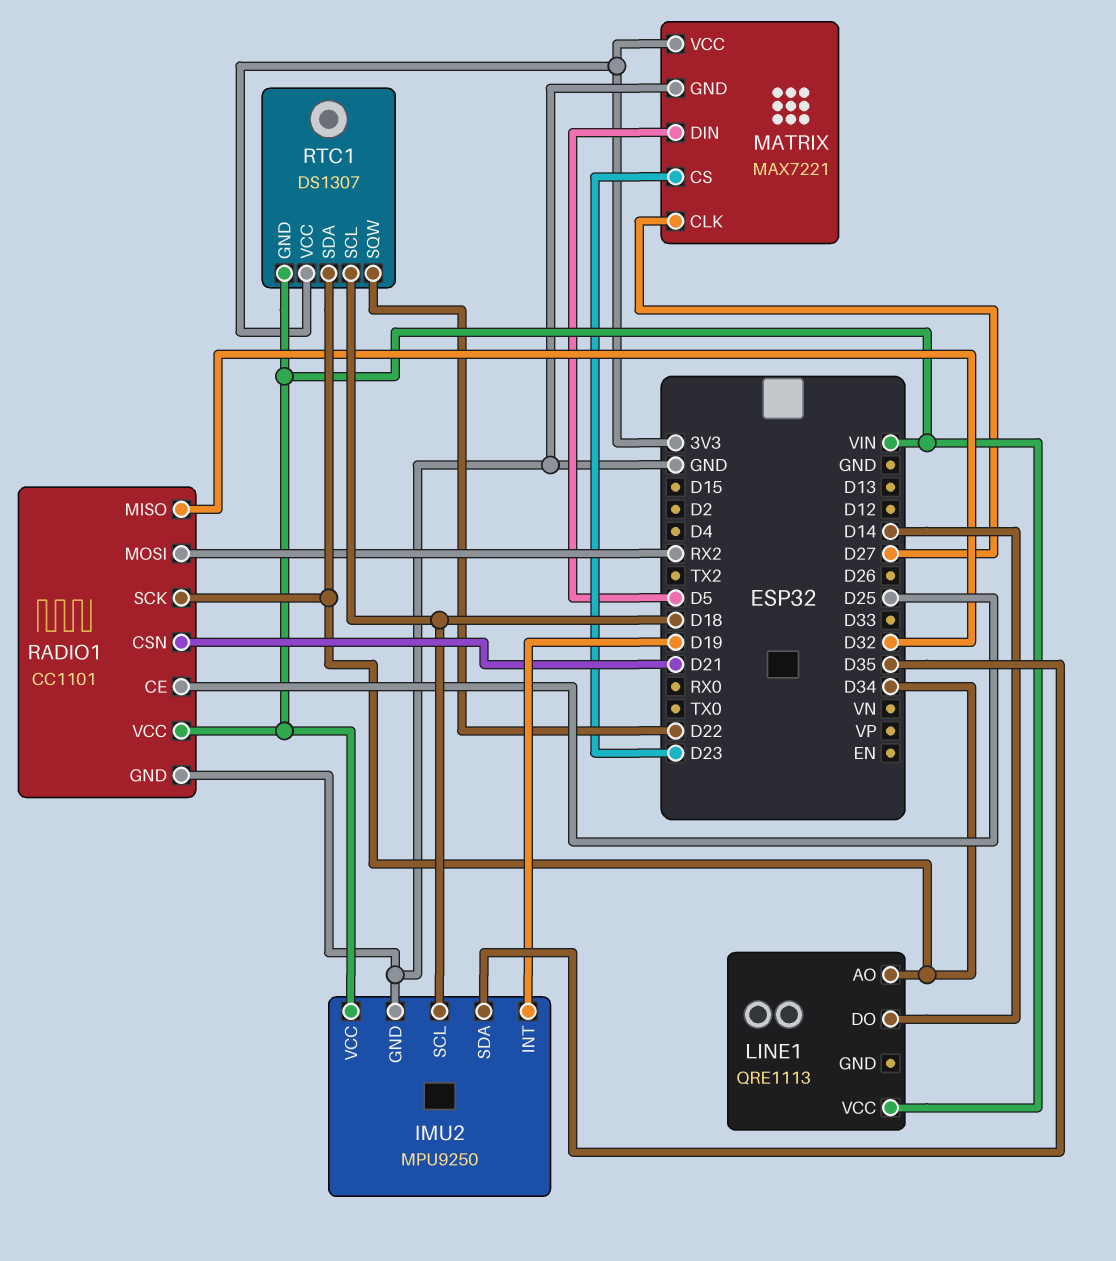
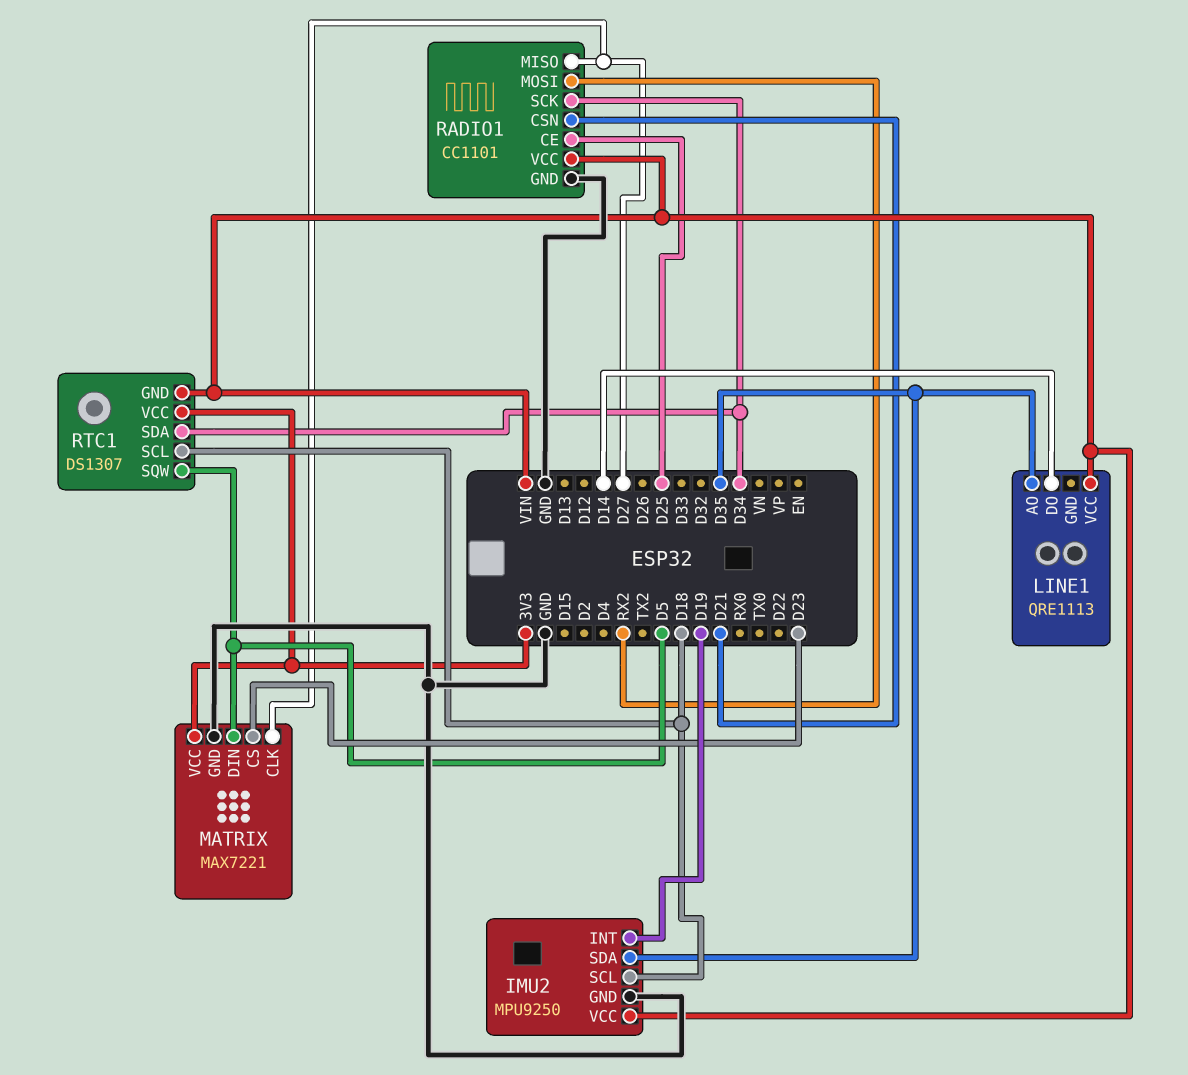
LINE1 pin AO: D34 -> D35
RADIO1 pin MISO: D32 -> D27
RTC1 pin SQW: D22 -> D5

